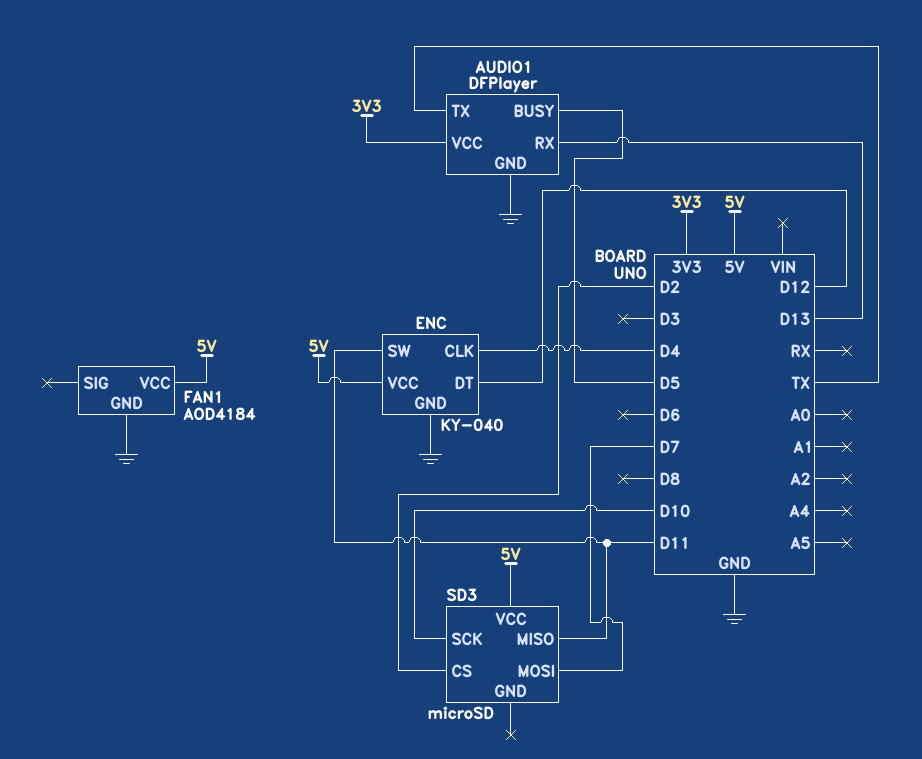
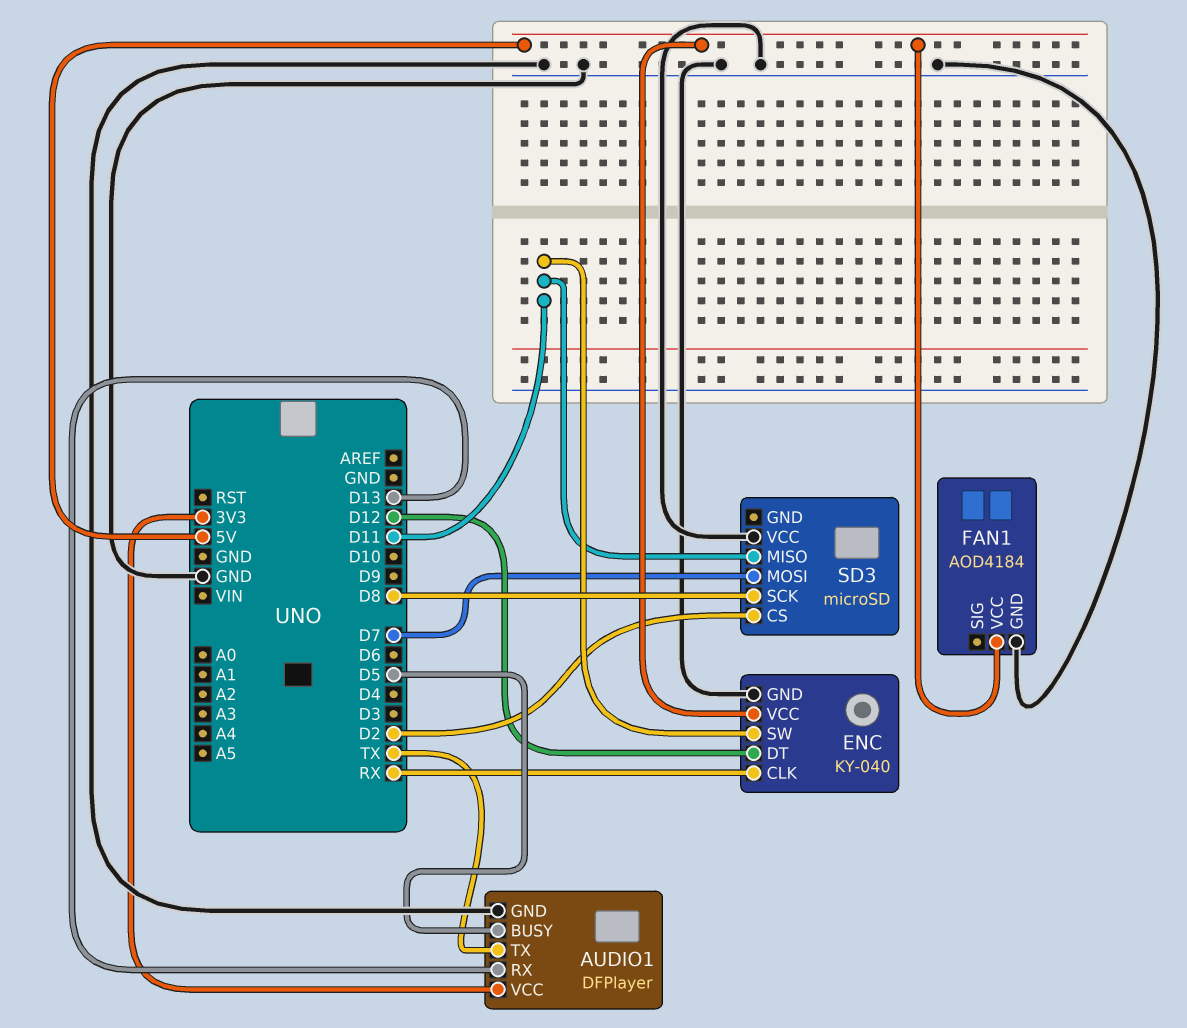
ENC pin CLK: D4 -> RX
SD3 pin SCK: D10 -> D8
SD3 pin VCC: 5V -> GND

